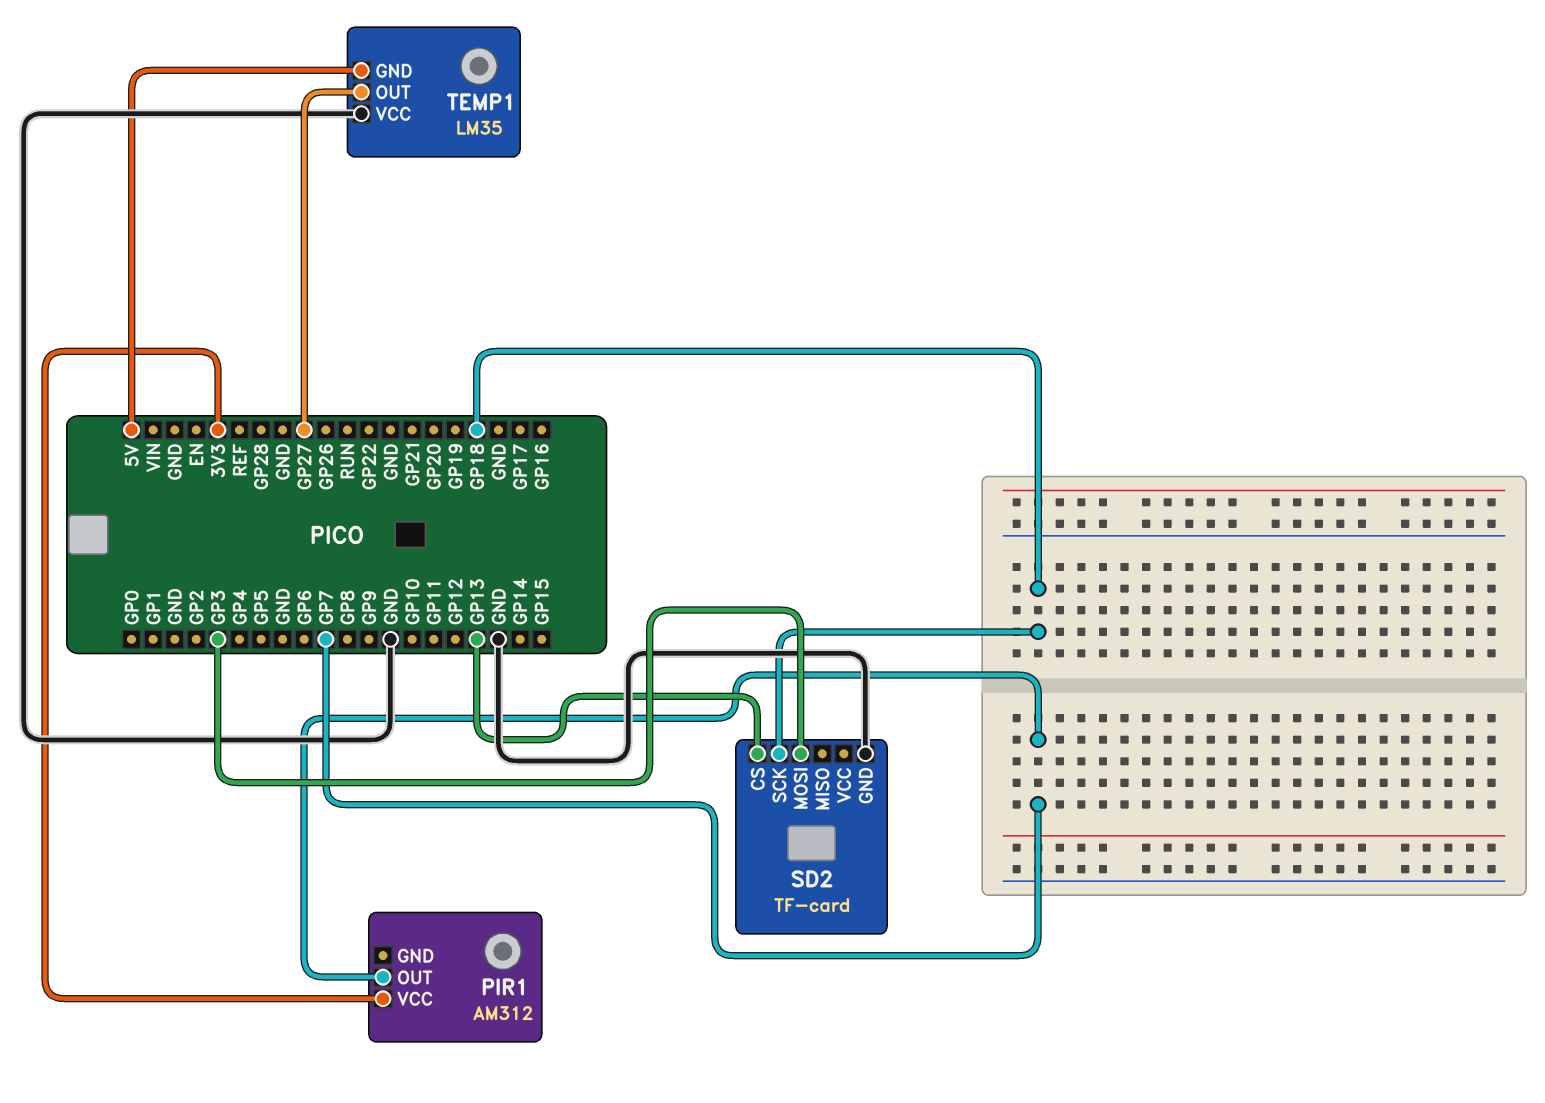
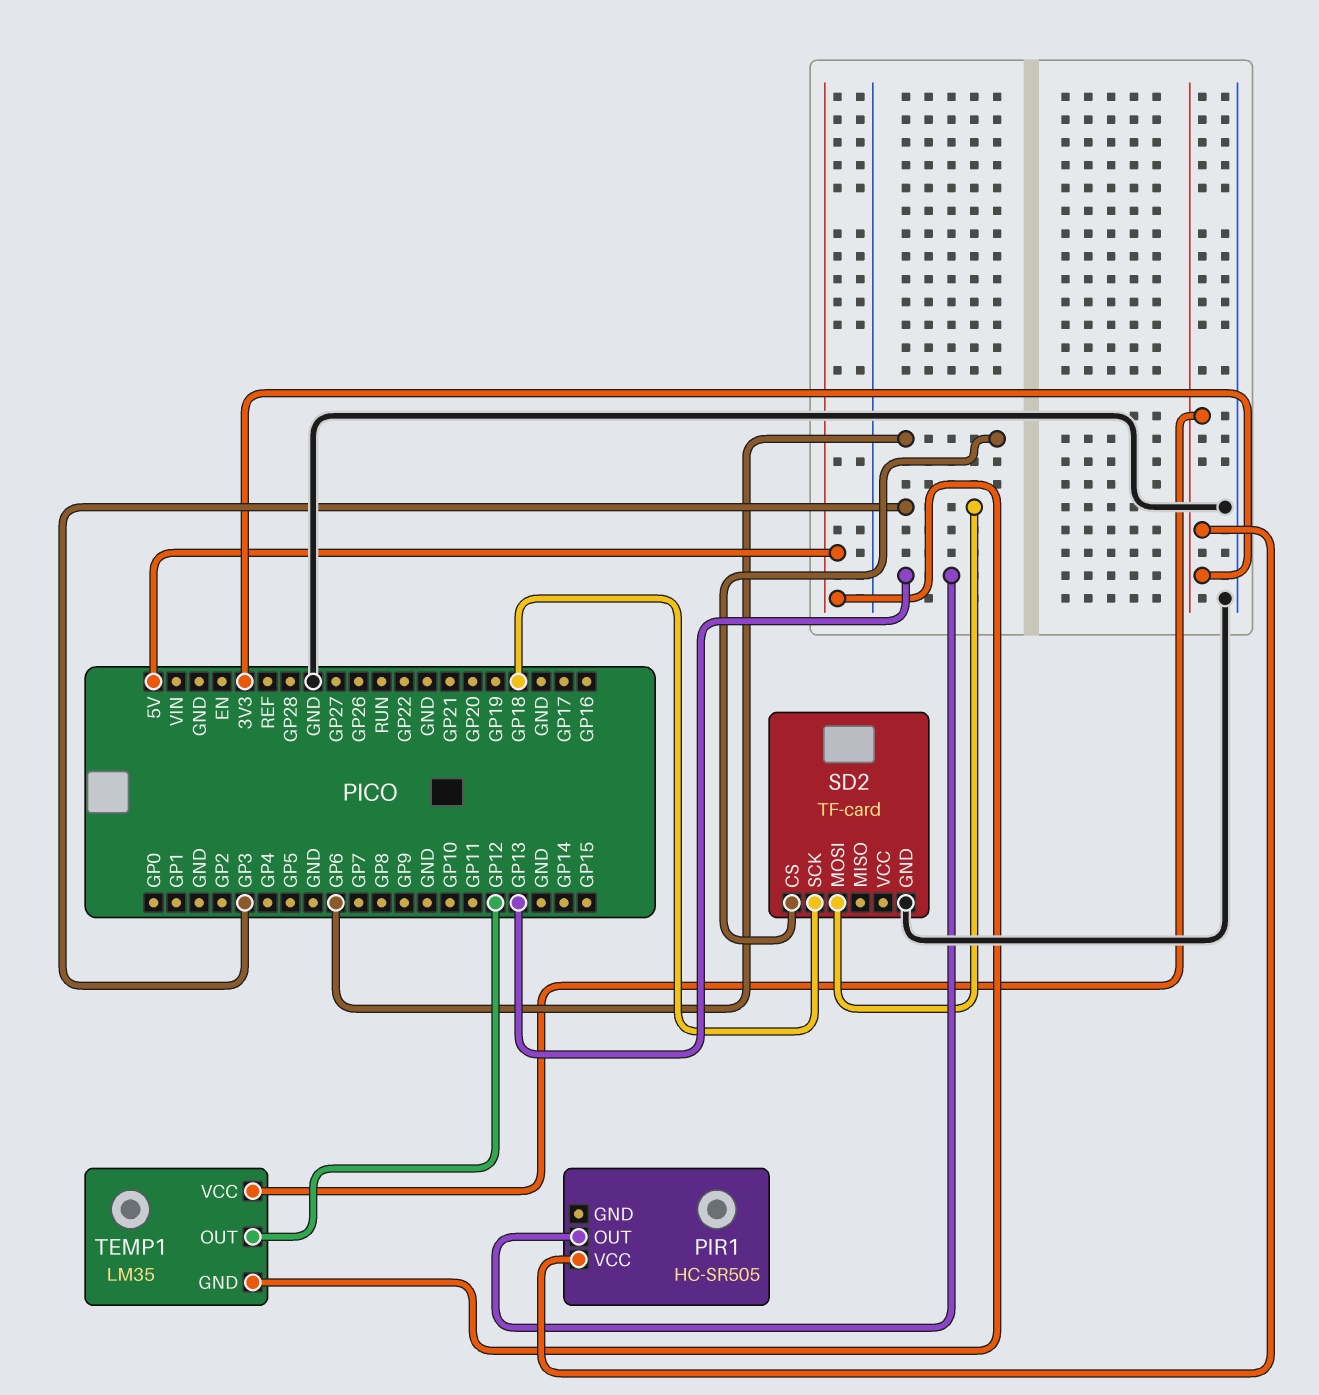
PIR1: AM312 -> HC-SR505
PIR1 pin OUT: GP7 -> GP13
SD2 pin CS: GP13 -> GP6
TEMP1 pin OUT: GP27 -> GP12
TEMP1 pin VCC: GND -> 3V3

